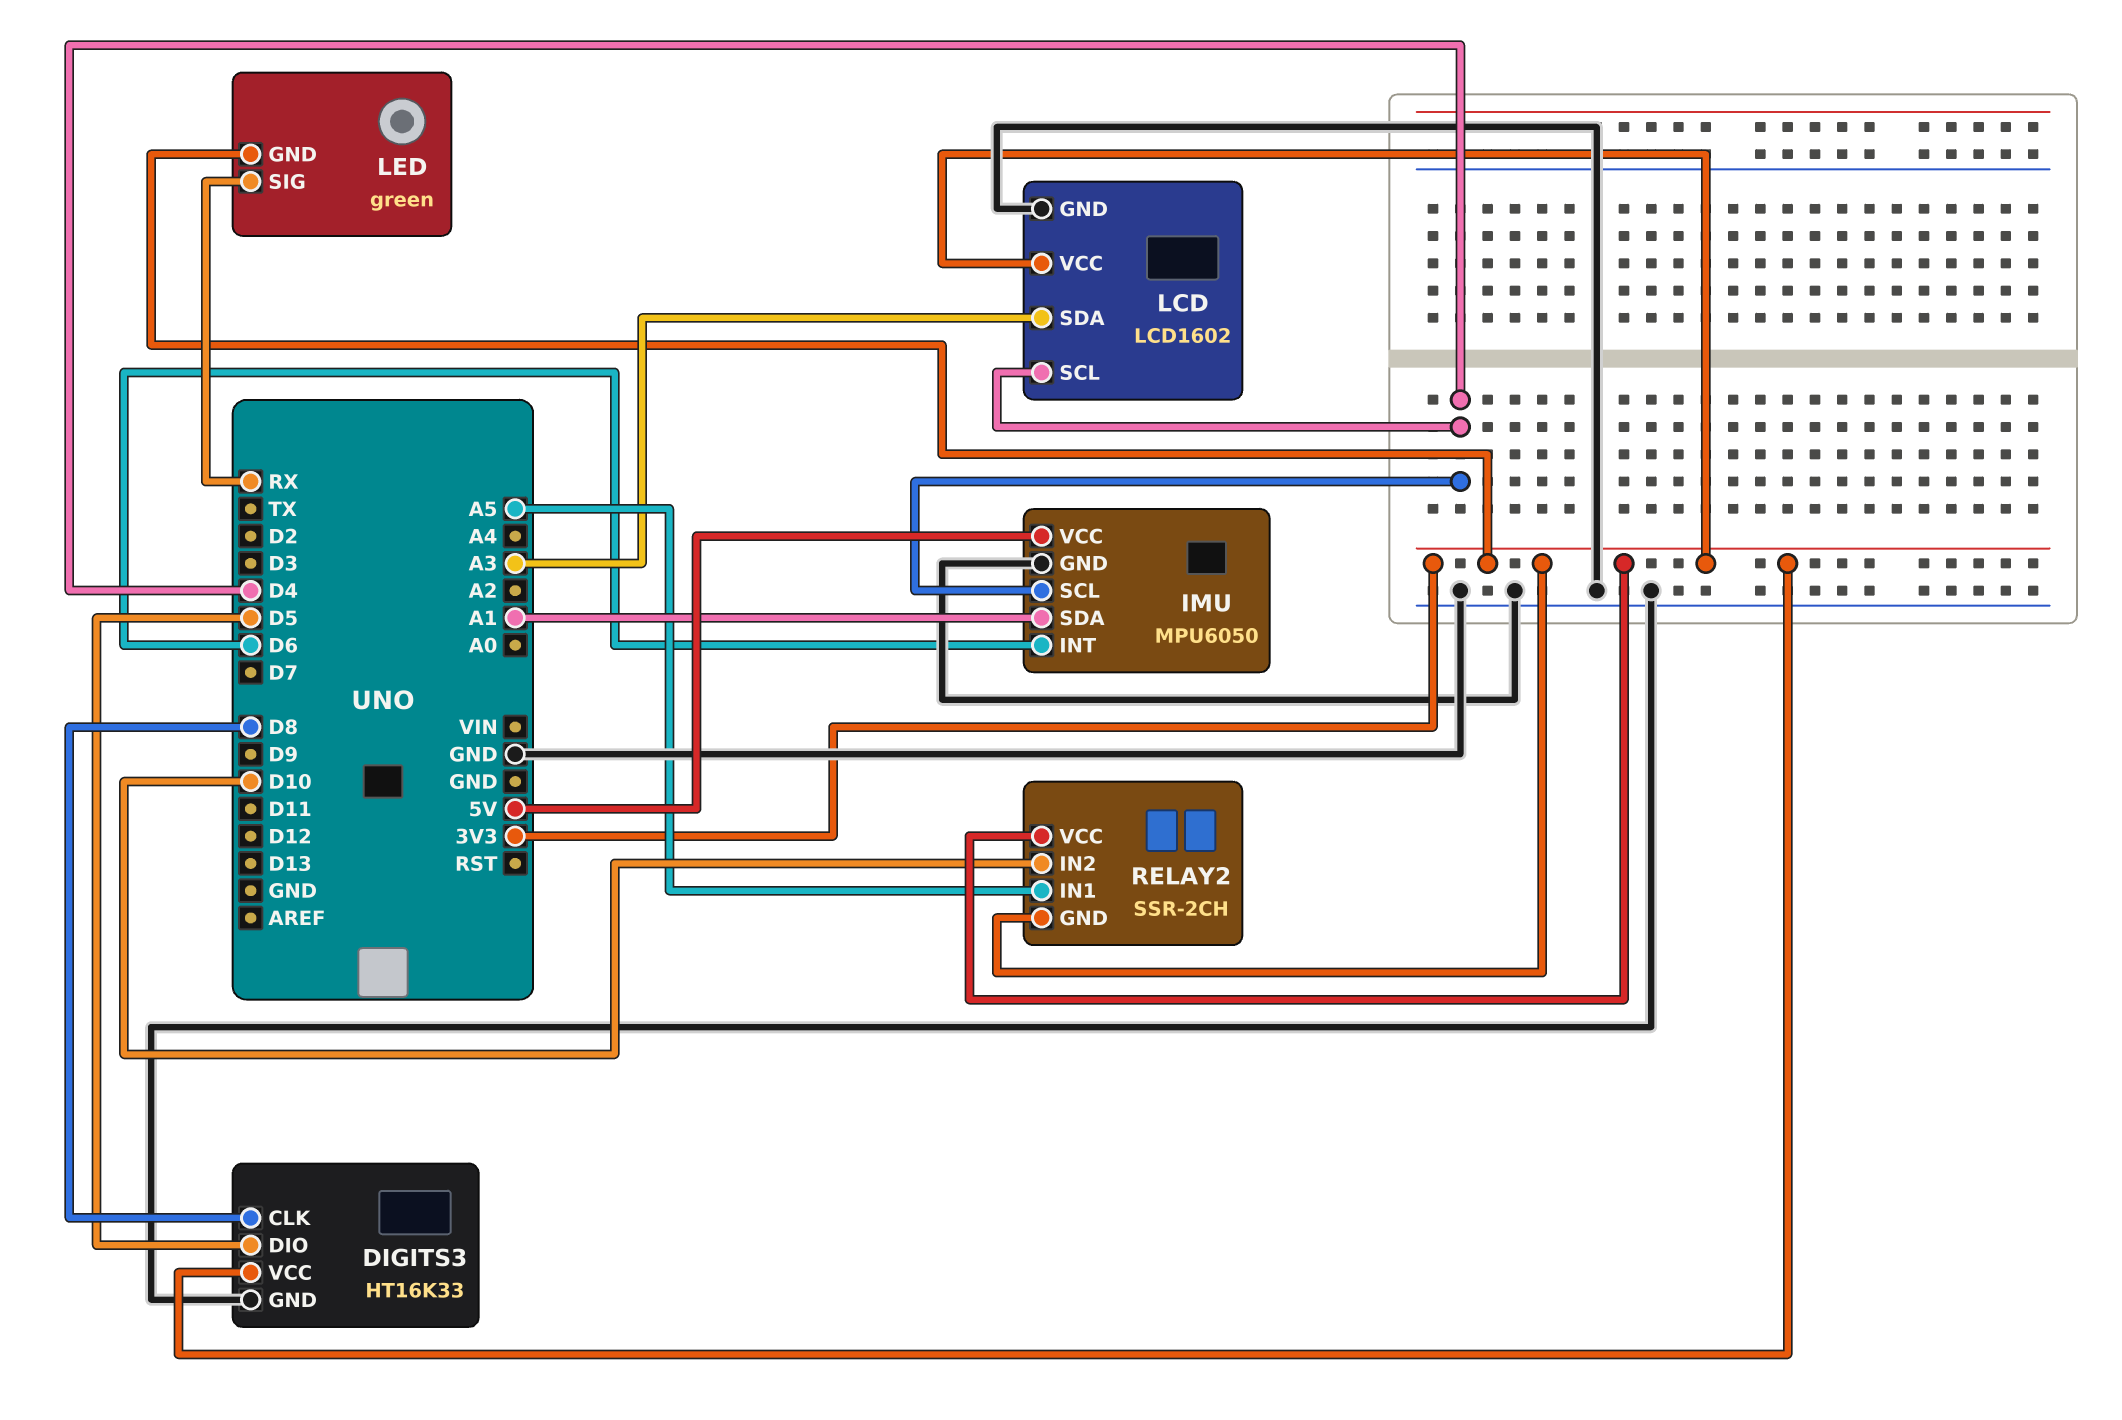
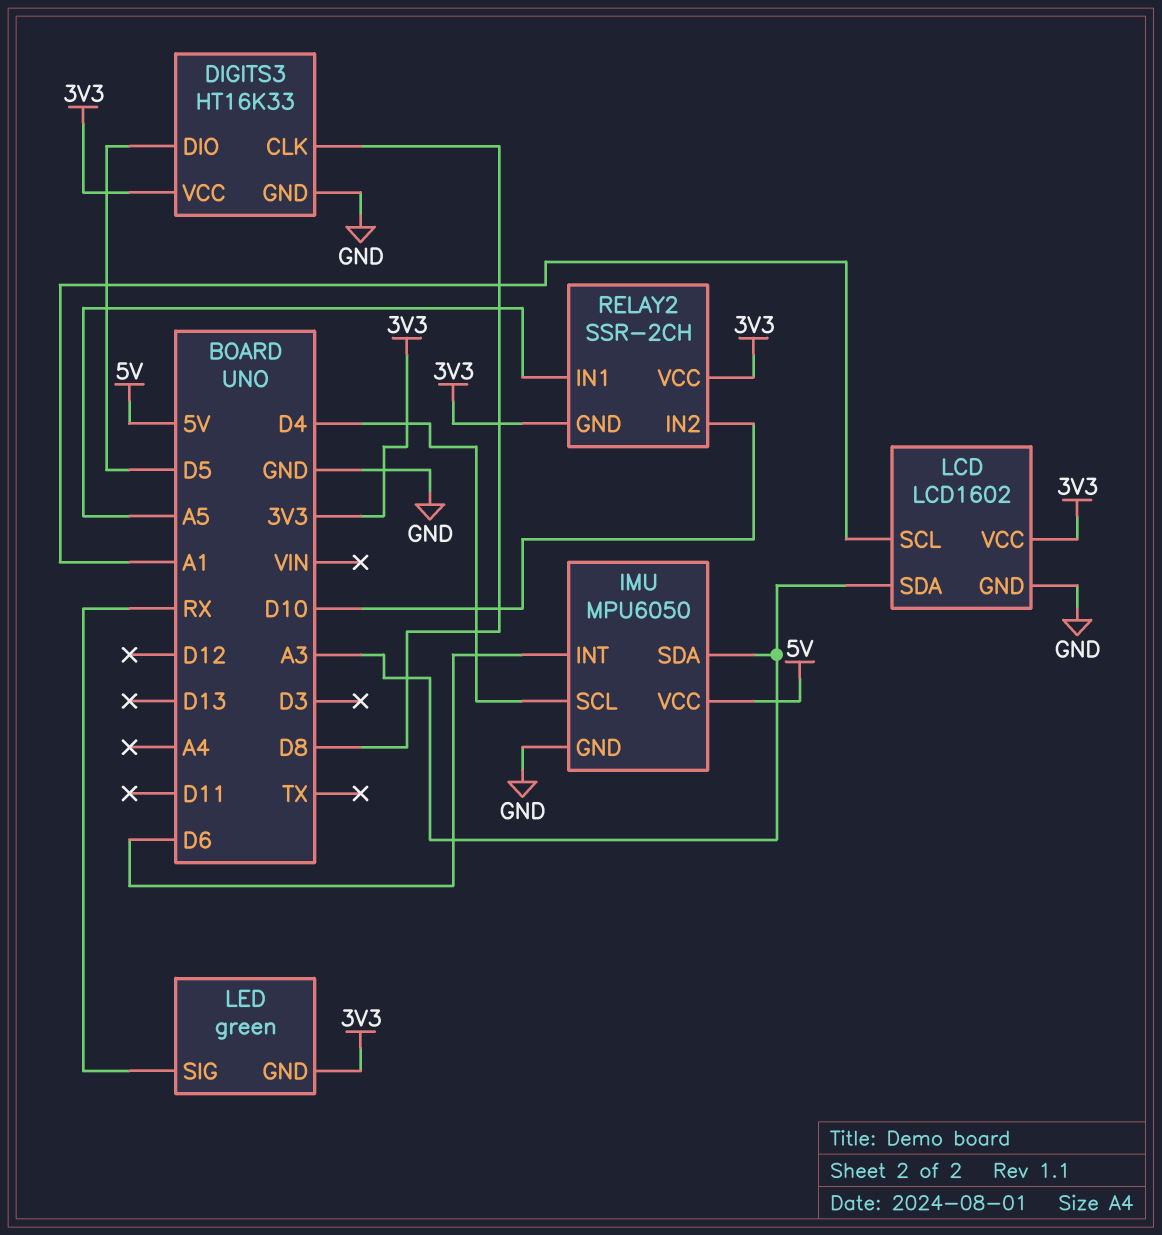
IMU pin SDA: A1 -> A3
LCD pin SCL: D4 -> A1

